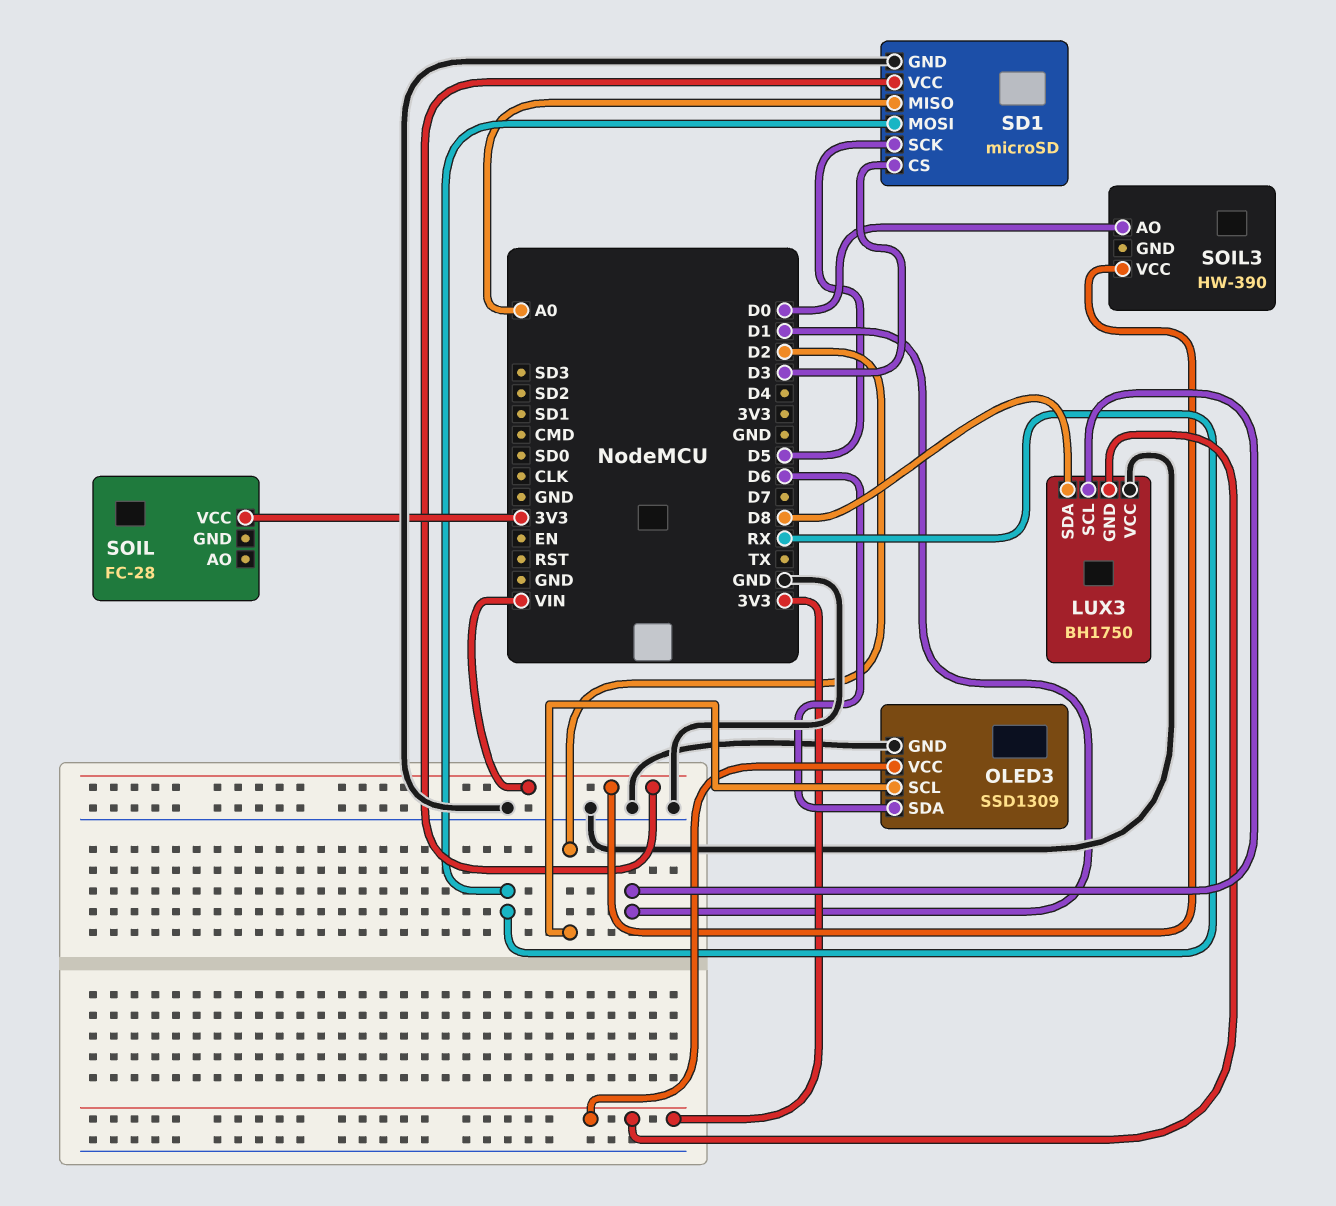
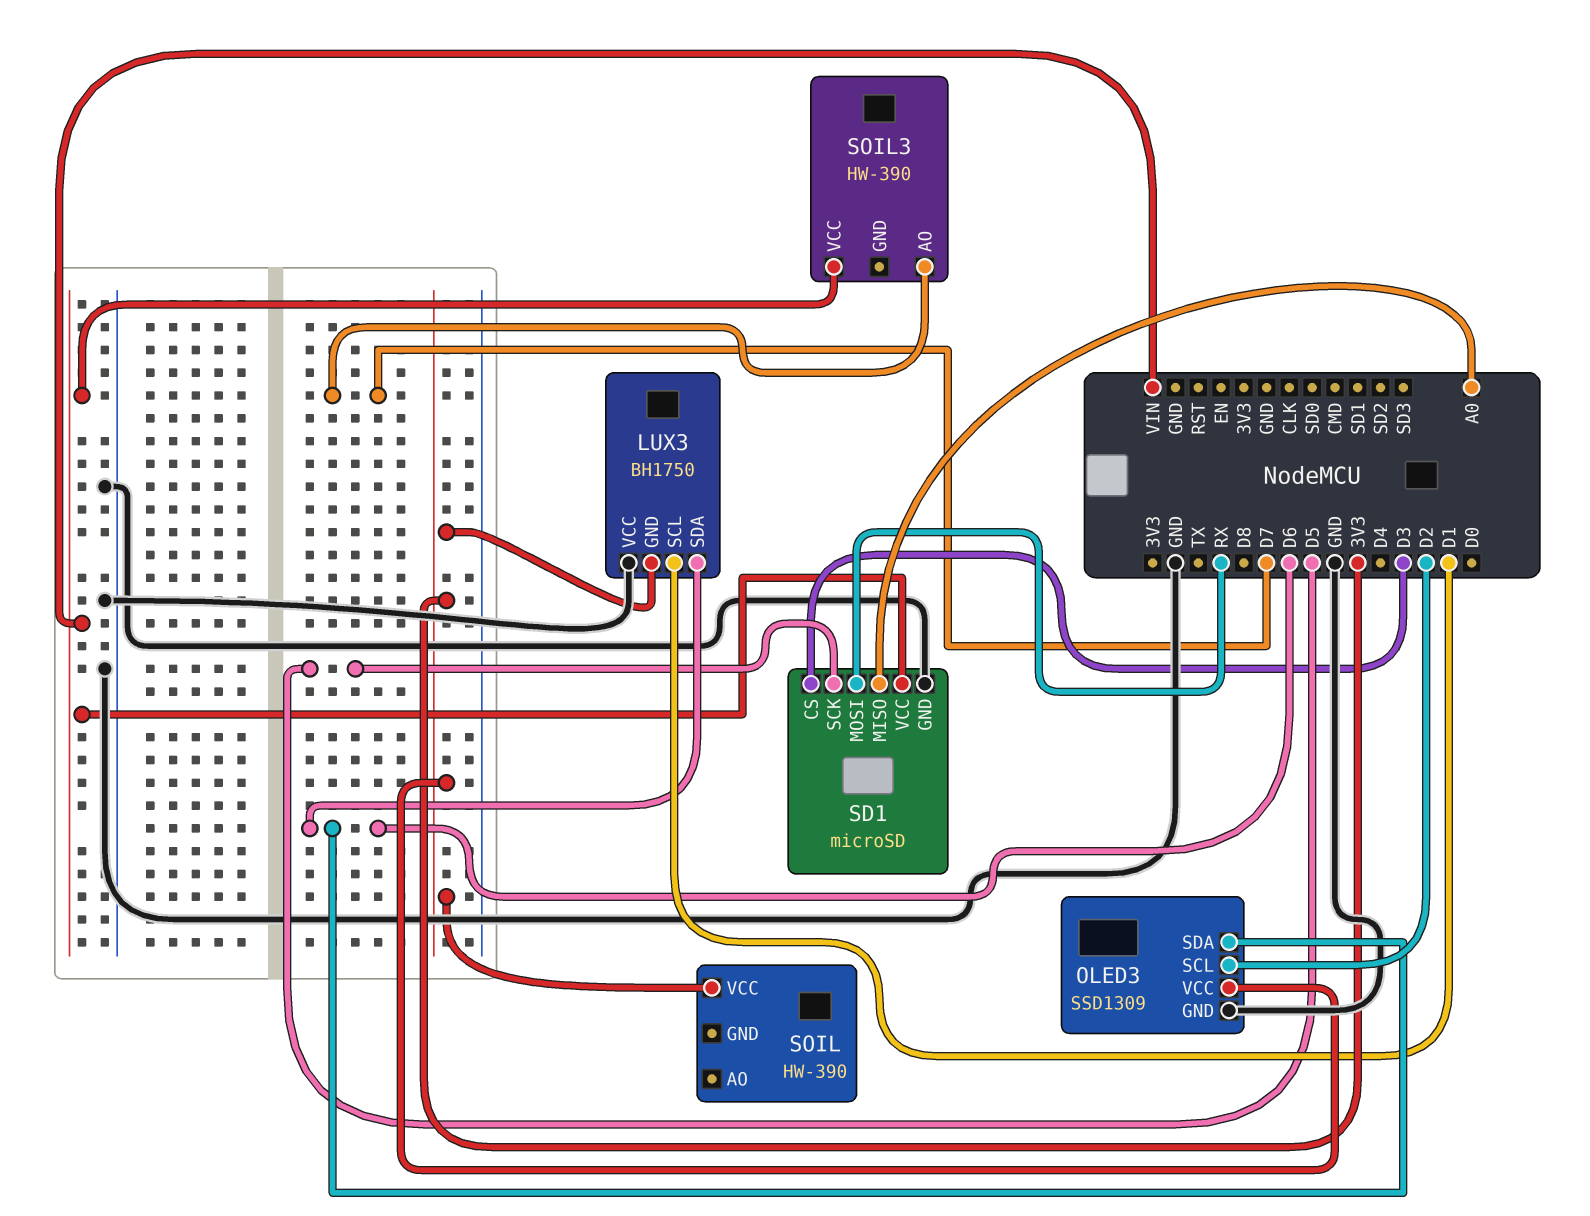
LUX3 pin SDA: D8 -> D6
SOIL: FC-28 -> HW-390
SOIL3 pin AO: D0 -> D7

